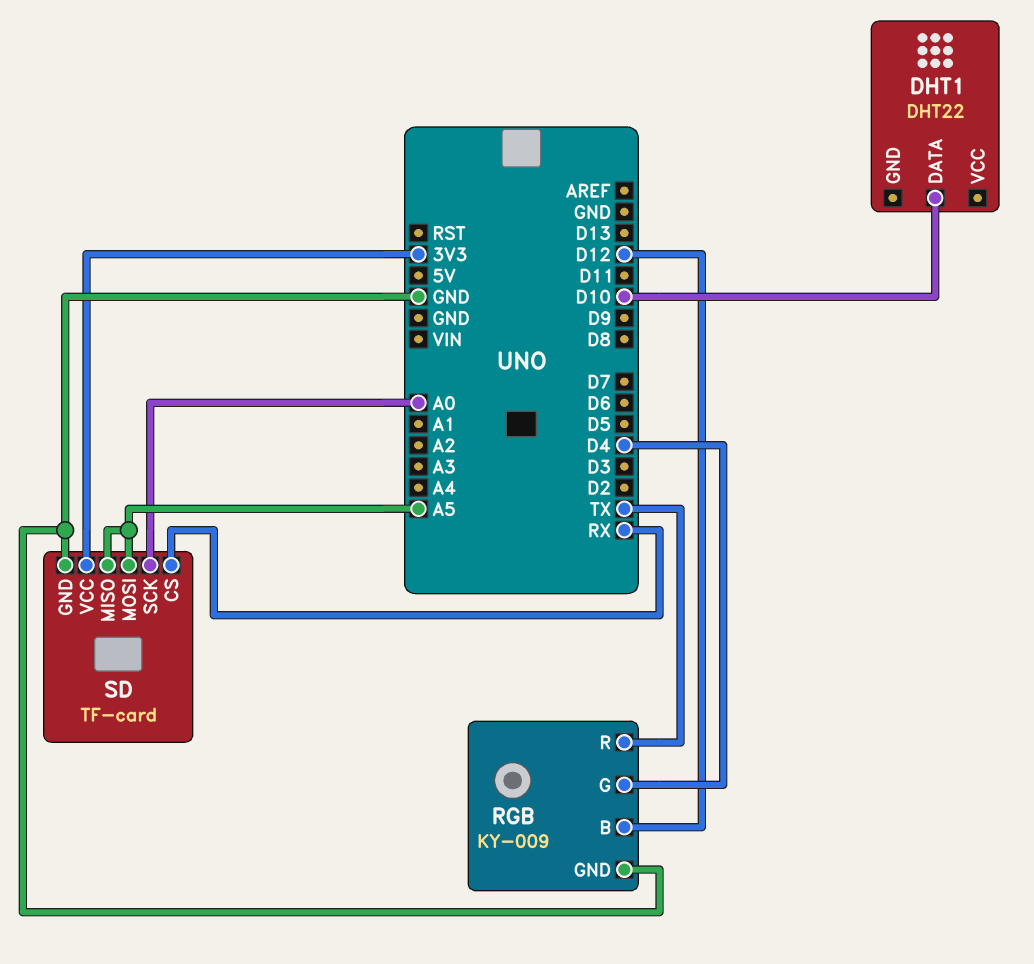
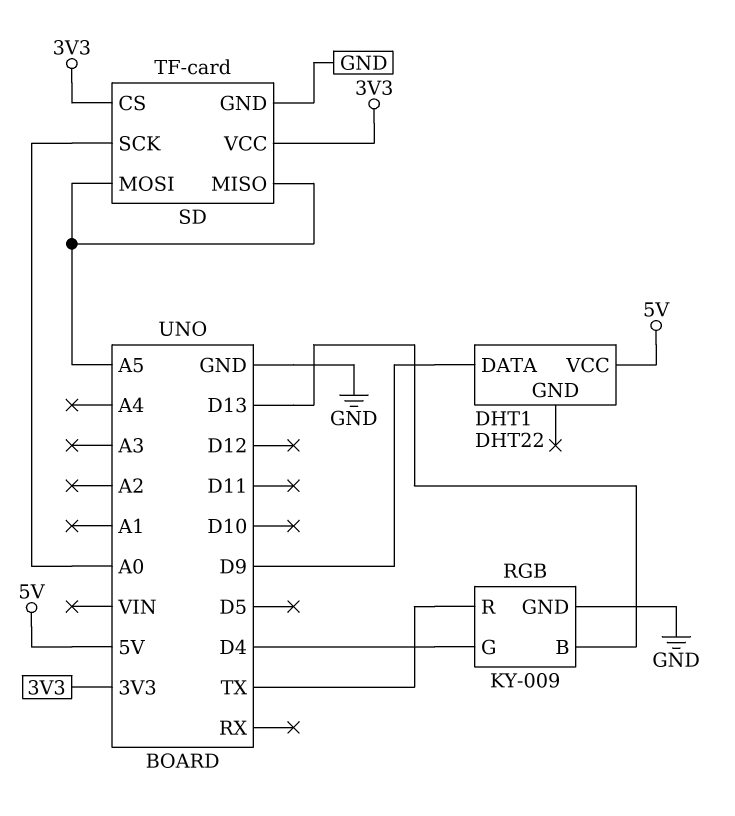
DHT1 pin DATA: D10 -> D9
DHT1 pin VCC: none -> 5V
RGB pin B: D12 -> D13
SD pin CS: RX -> 3V3

